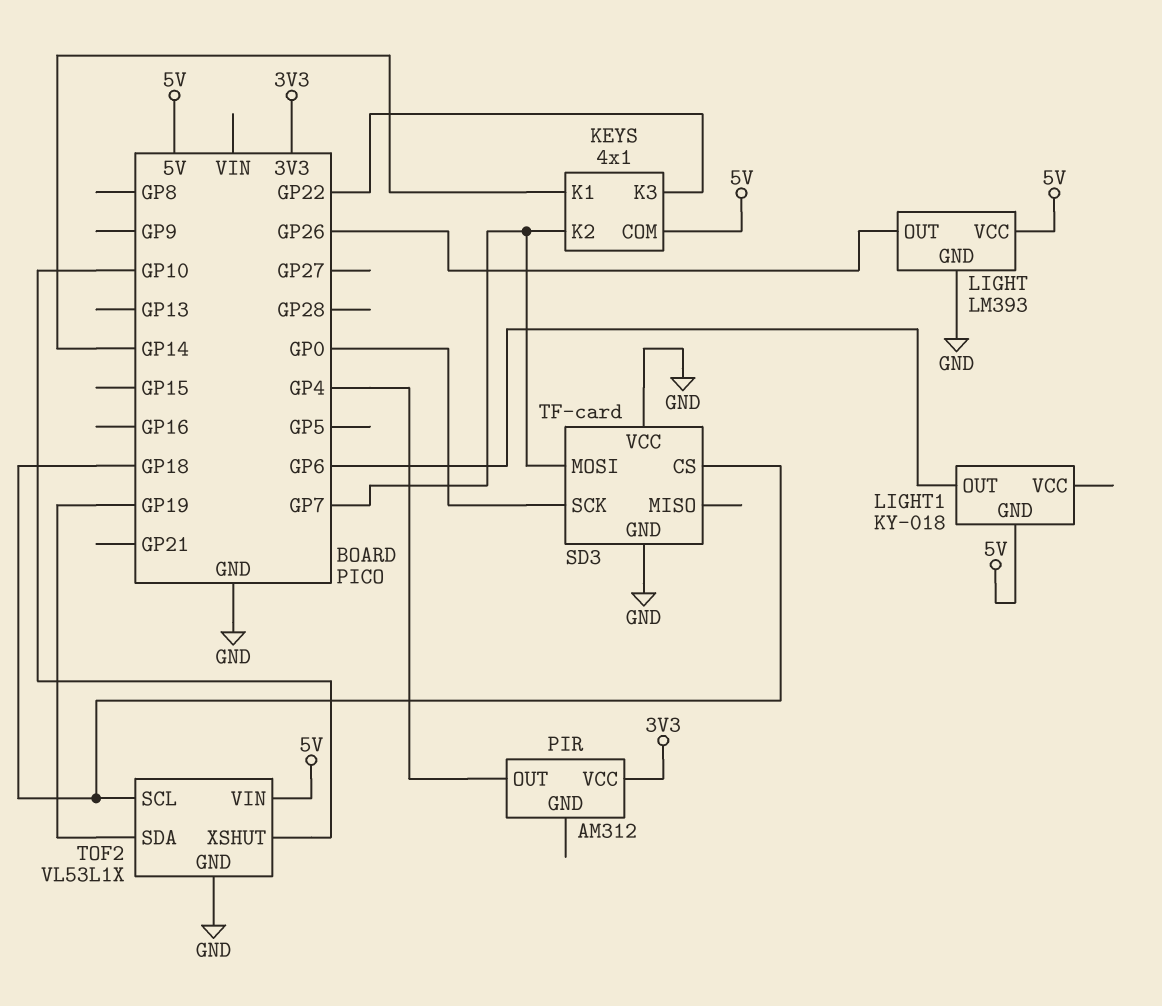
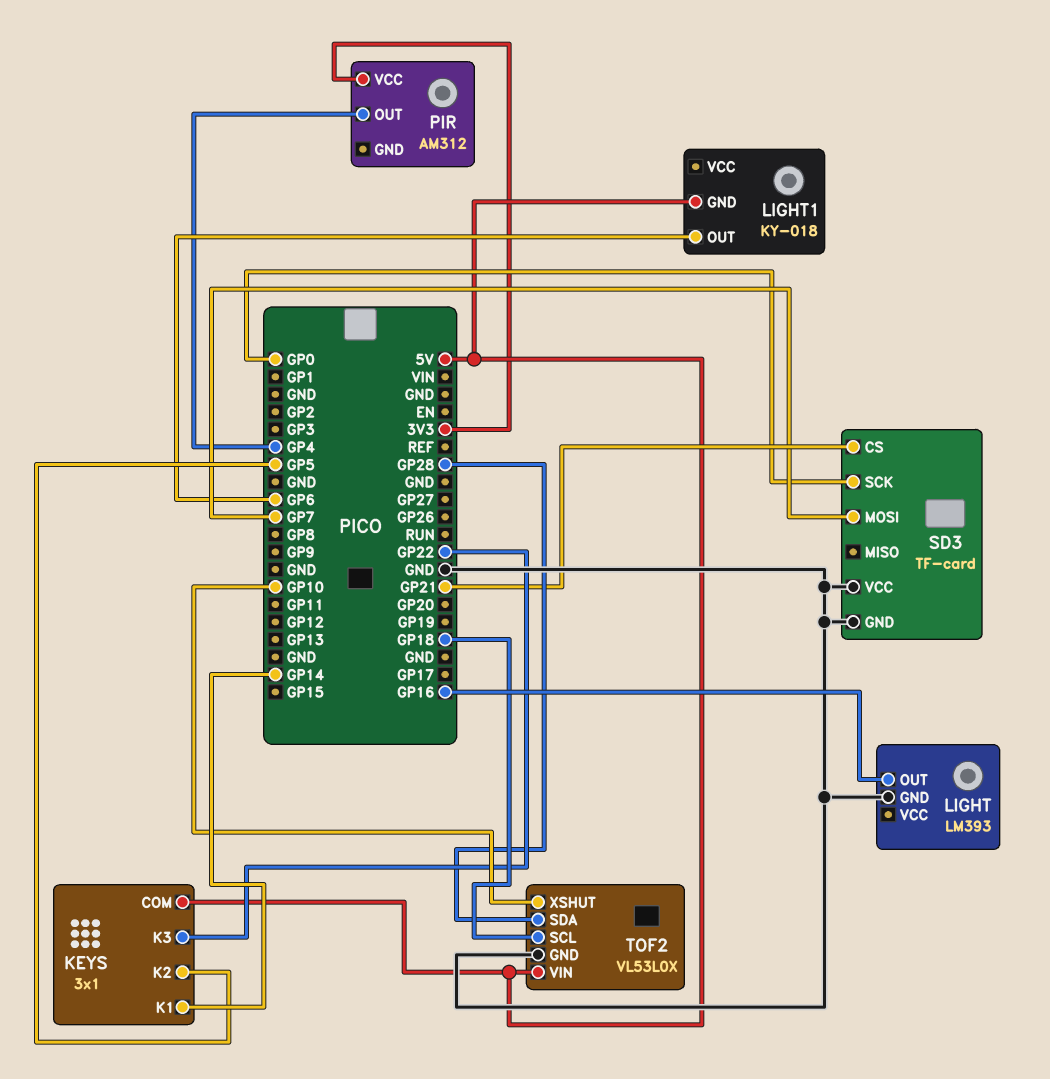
KEYS: 4x1 -> 3x1
KEYS pin K2: GP7 -> GP5
LIGHT pin OUT: GP26 -> GP16
LIGHT pin VCC: 5V -> none
SD3 pin CS: GP18 -> GP21
TOF2: VL53L1X -> VL53L0X
TOF2 pin SDA: GP19 -> GP28

